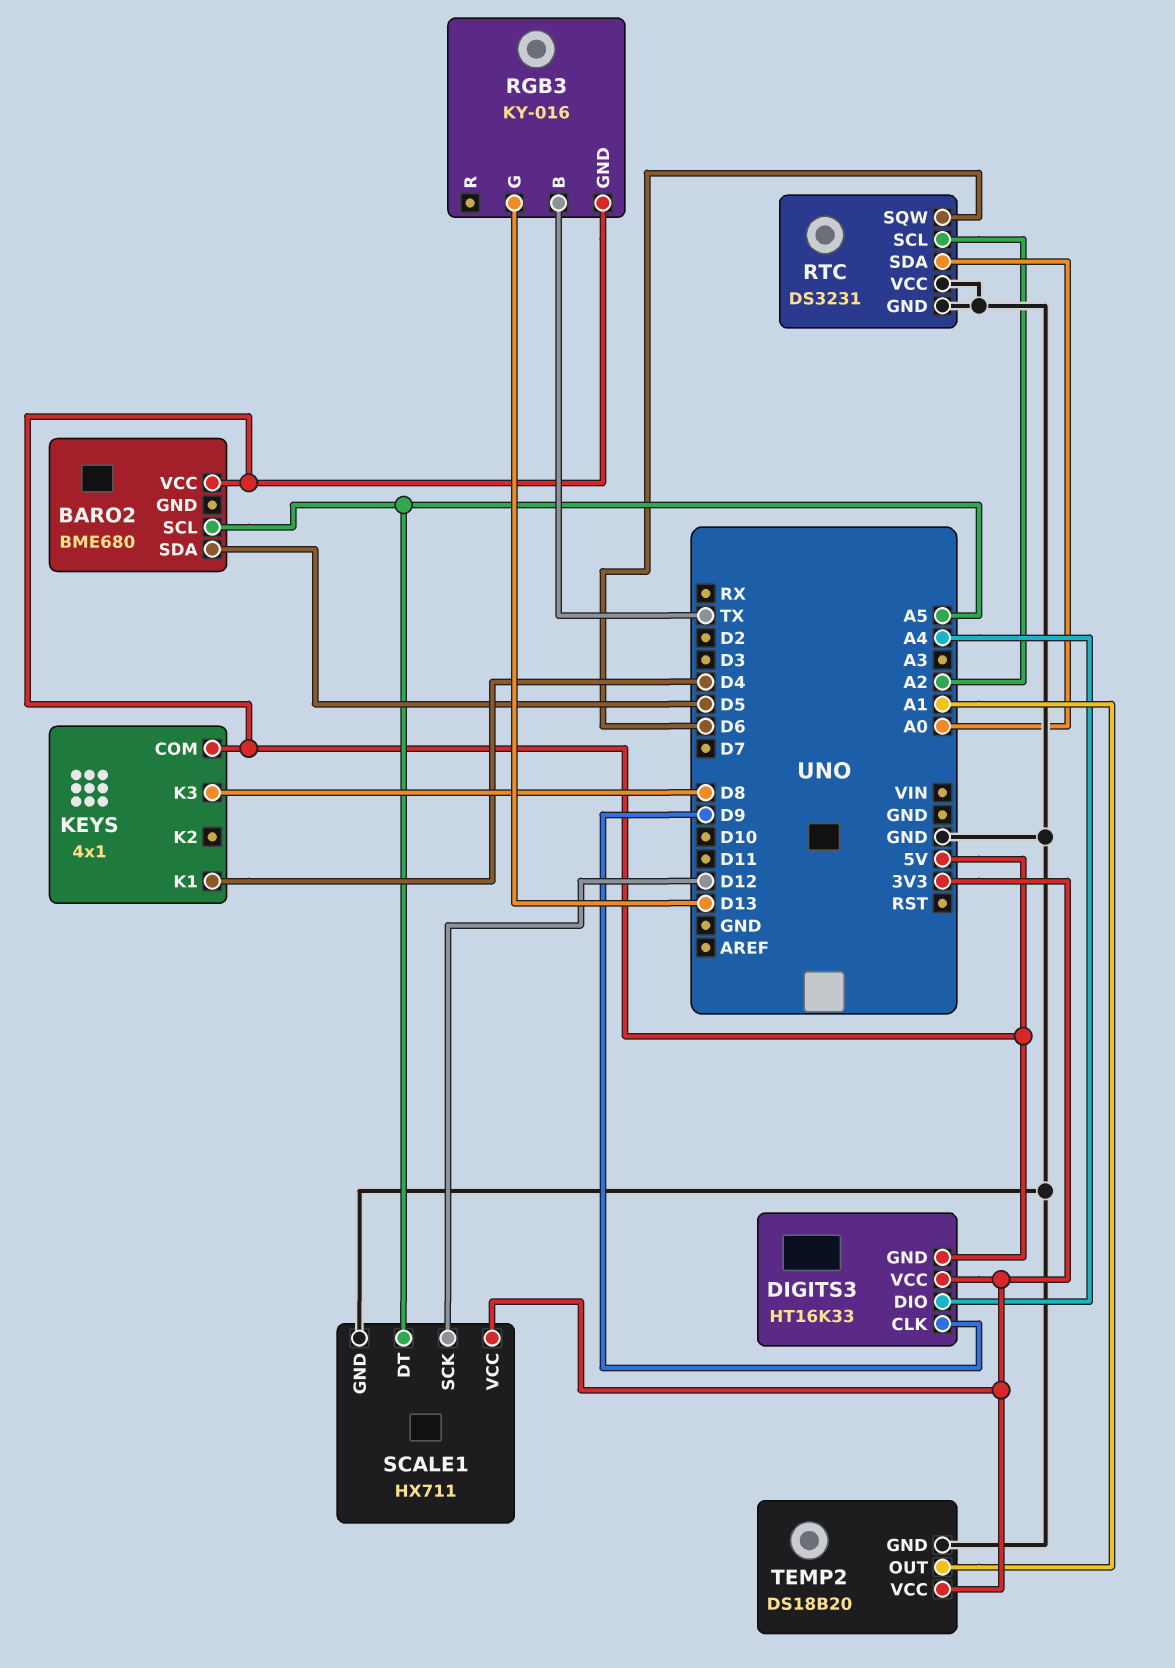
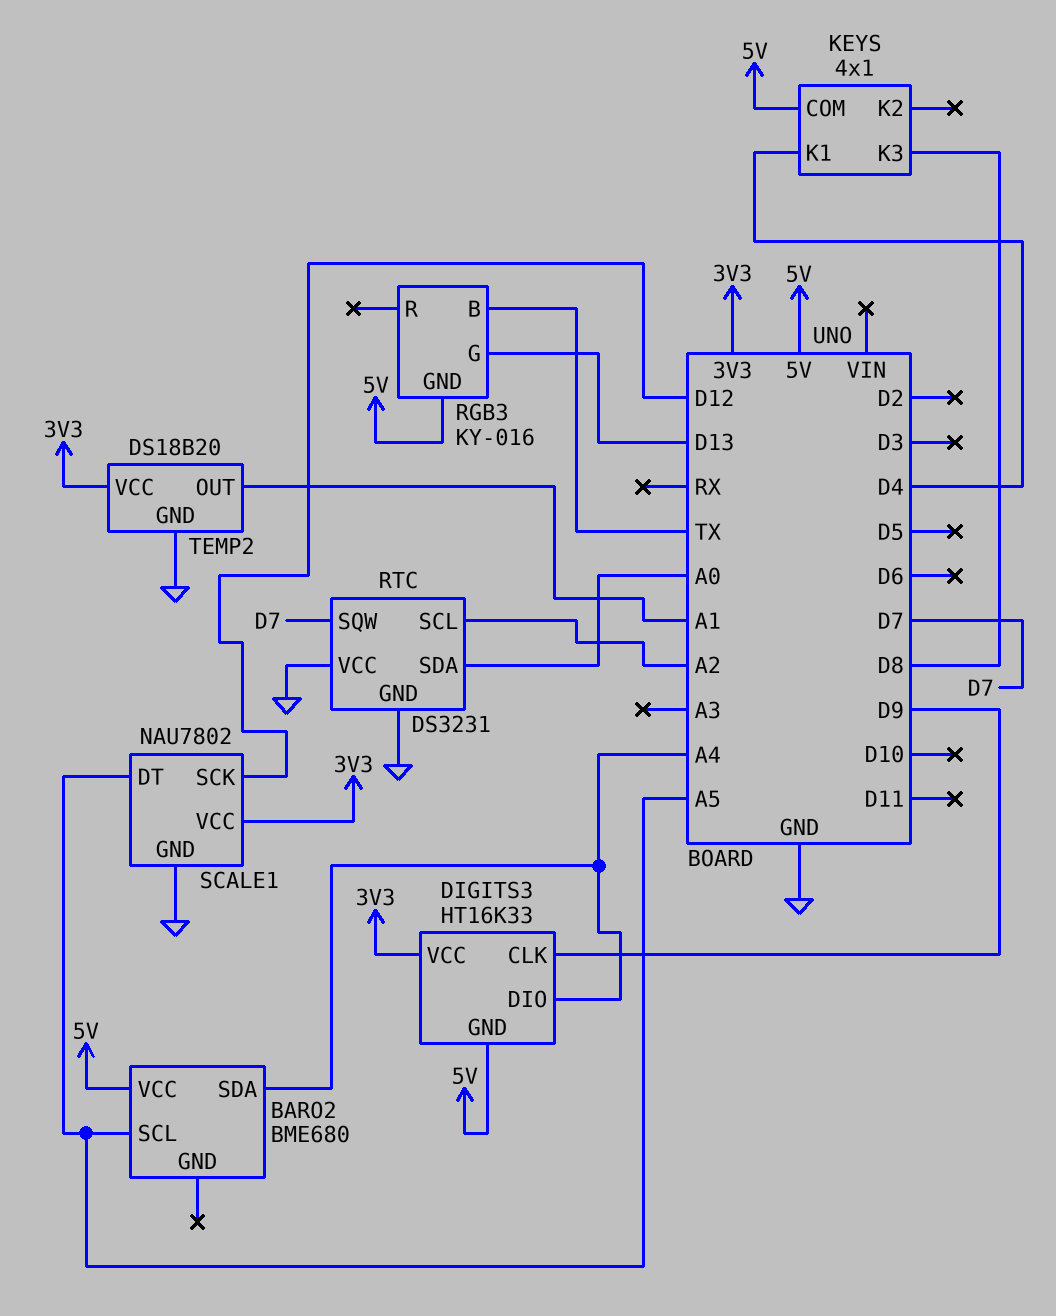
BARO2 pin SDA: D5 -> A4
RTC pin SQW: D6 -> D7
SCALE1: HX711 -> NAU7802

